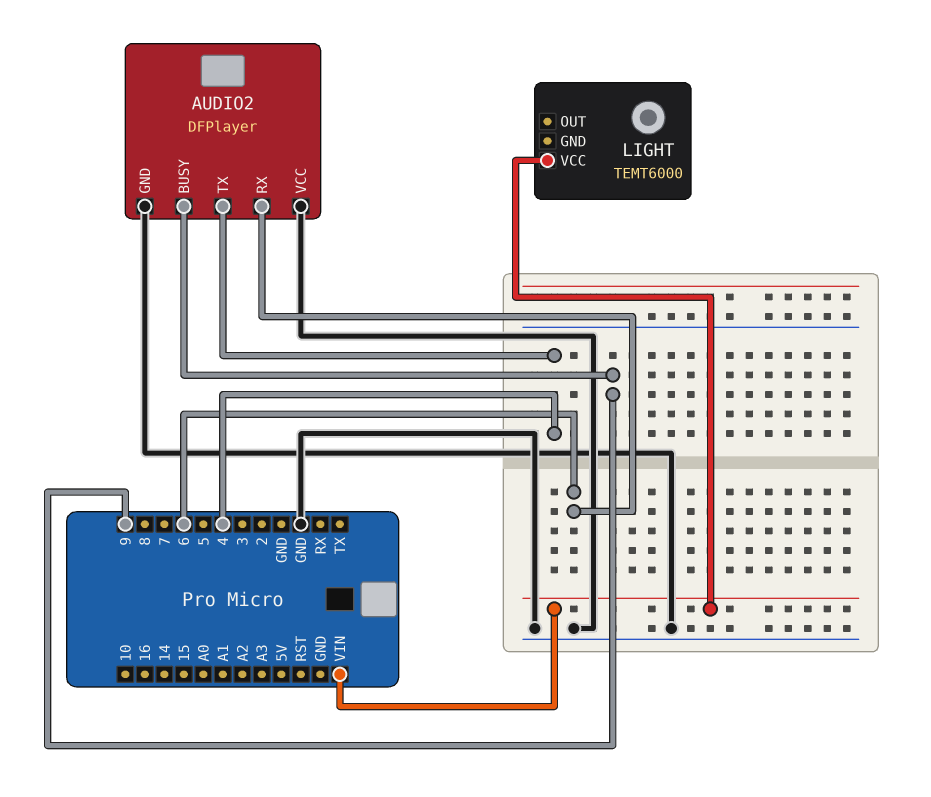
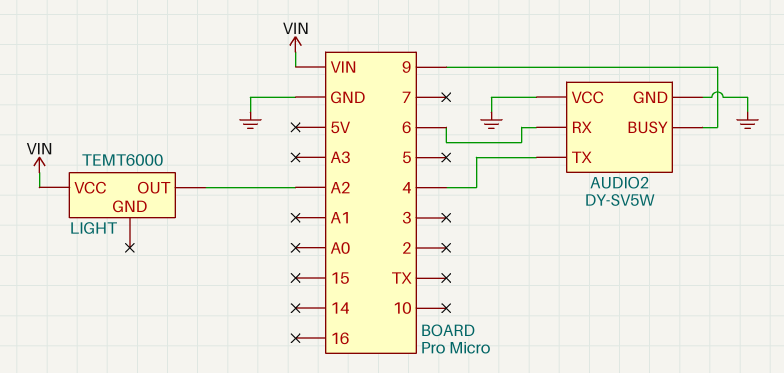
AUDIO2: DFPlayer -> DY-SV5W
LIGHT pin OUT: none -> A2

